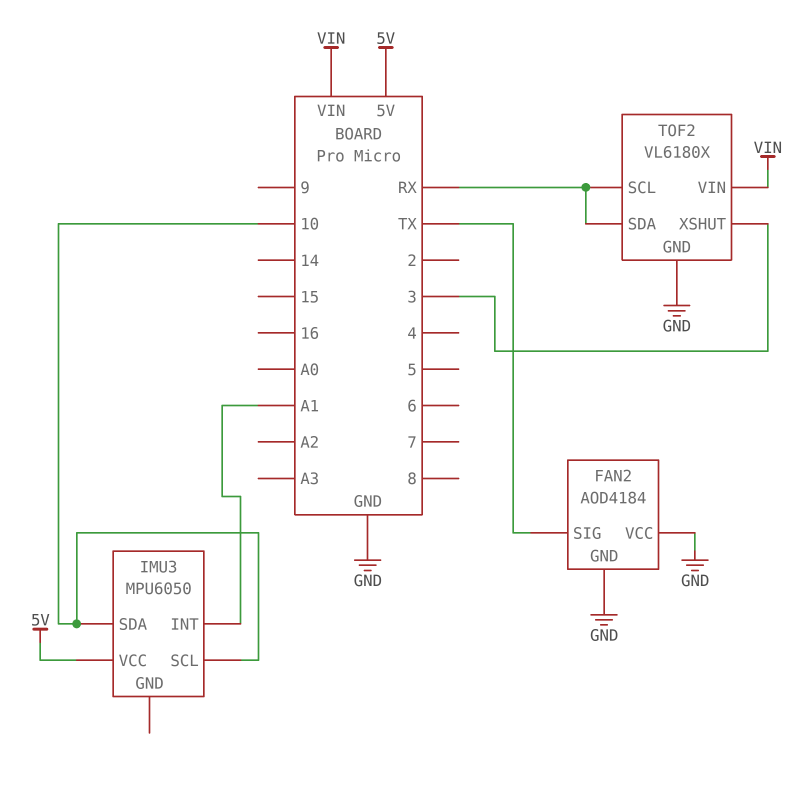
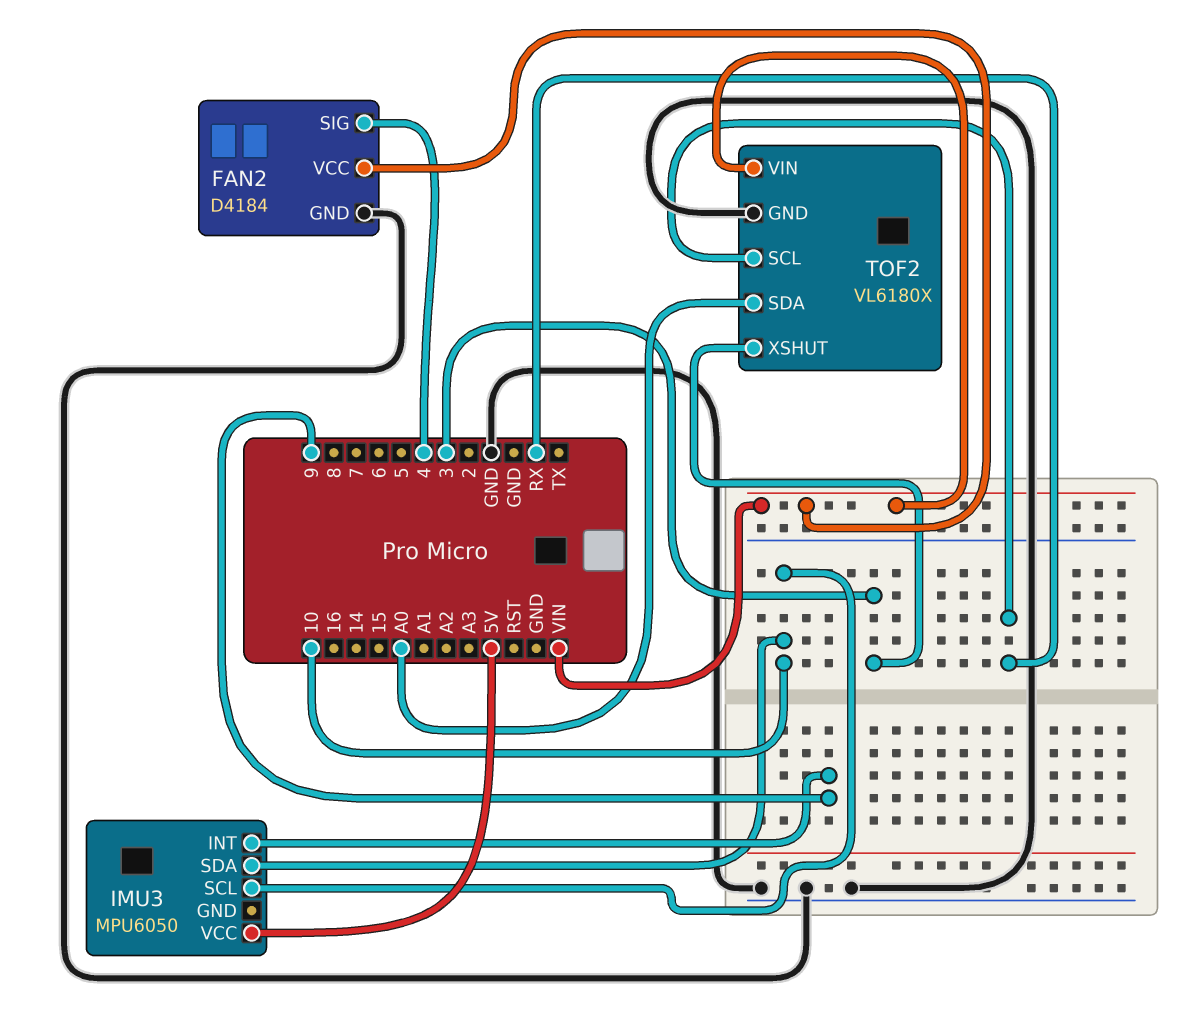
FAN2: AOD4184 -> D4184
FAN2 pin SIG: TX -> 4
FAN2 pin VCC: GND -> VIN
IMU3 pin INT: A1 -> 9
TOF2 pin SDA: RX -> A0

